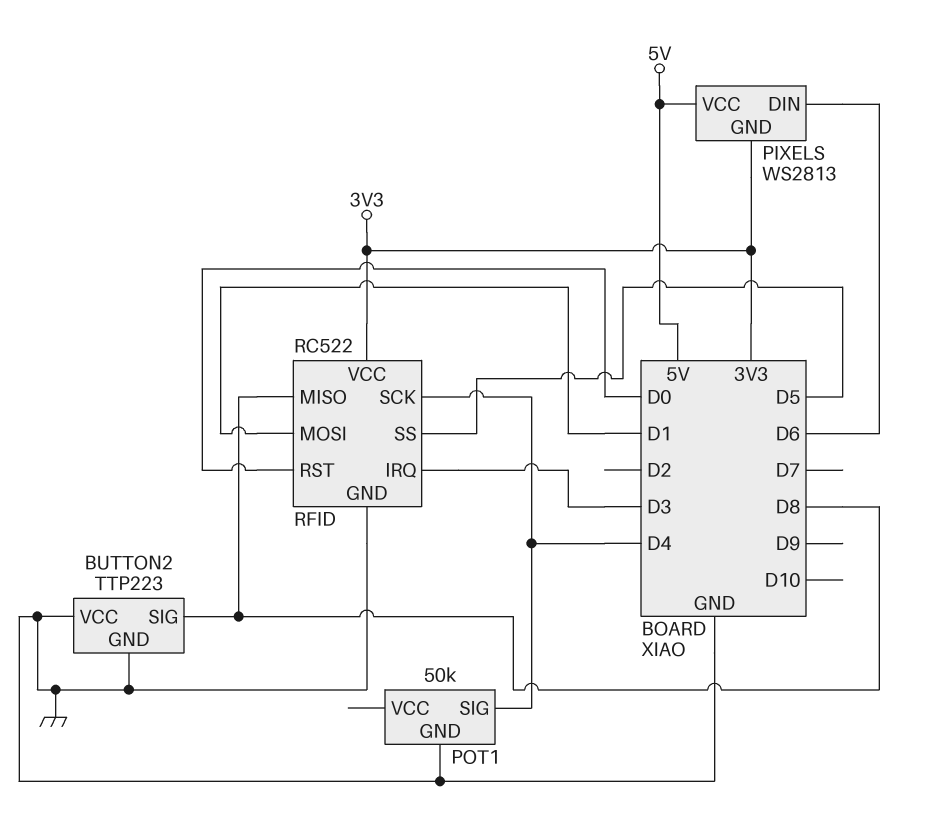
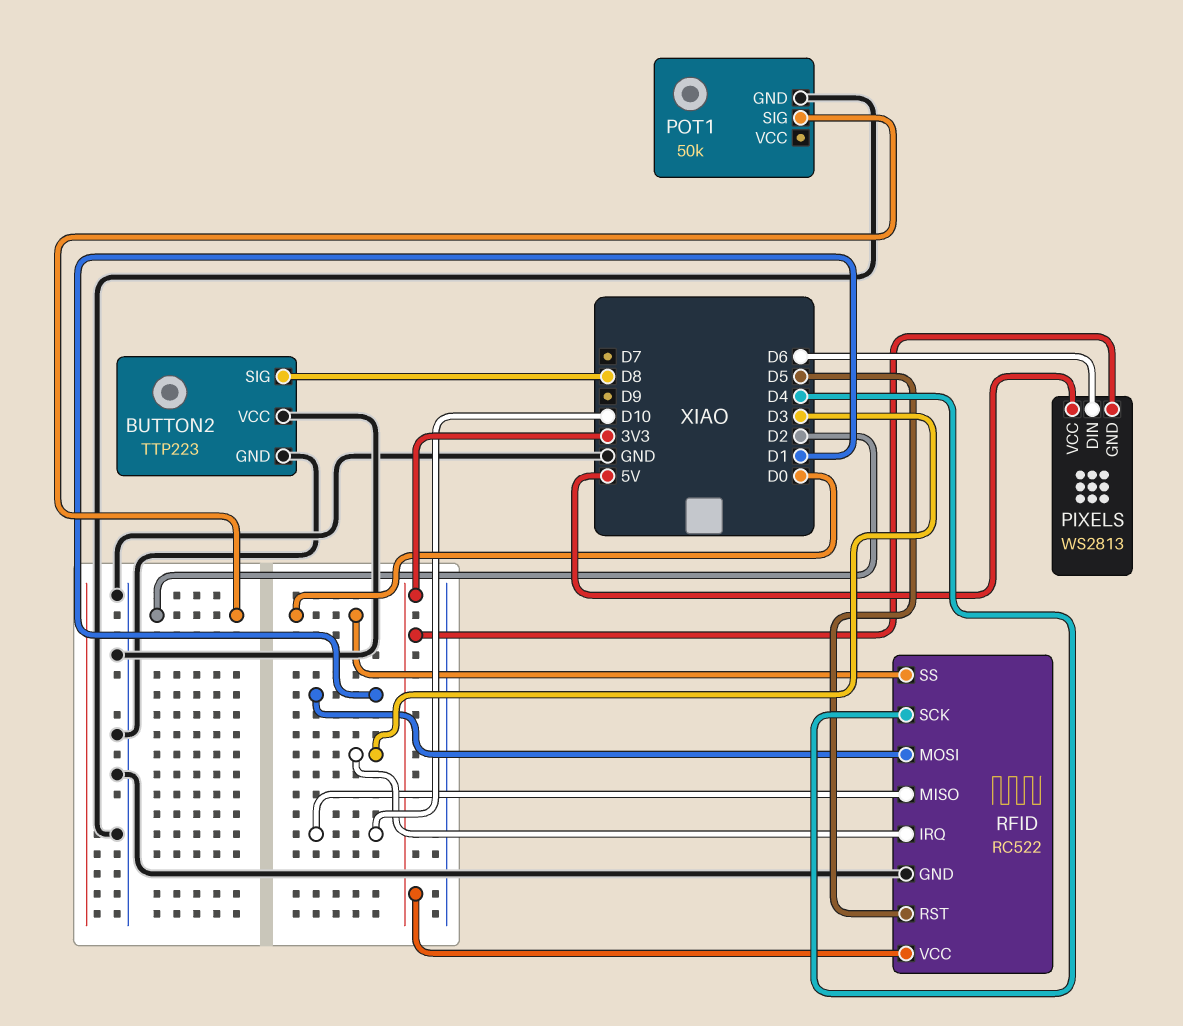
POT1 pin SIG: D4 -> D2
RFID pin MISO: D8 -> D10
RFID pin RST: D0 -> D5
RFID pin SS: D5 -> D0

